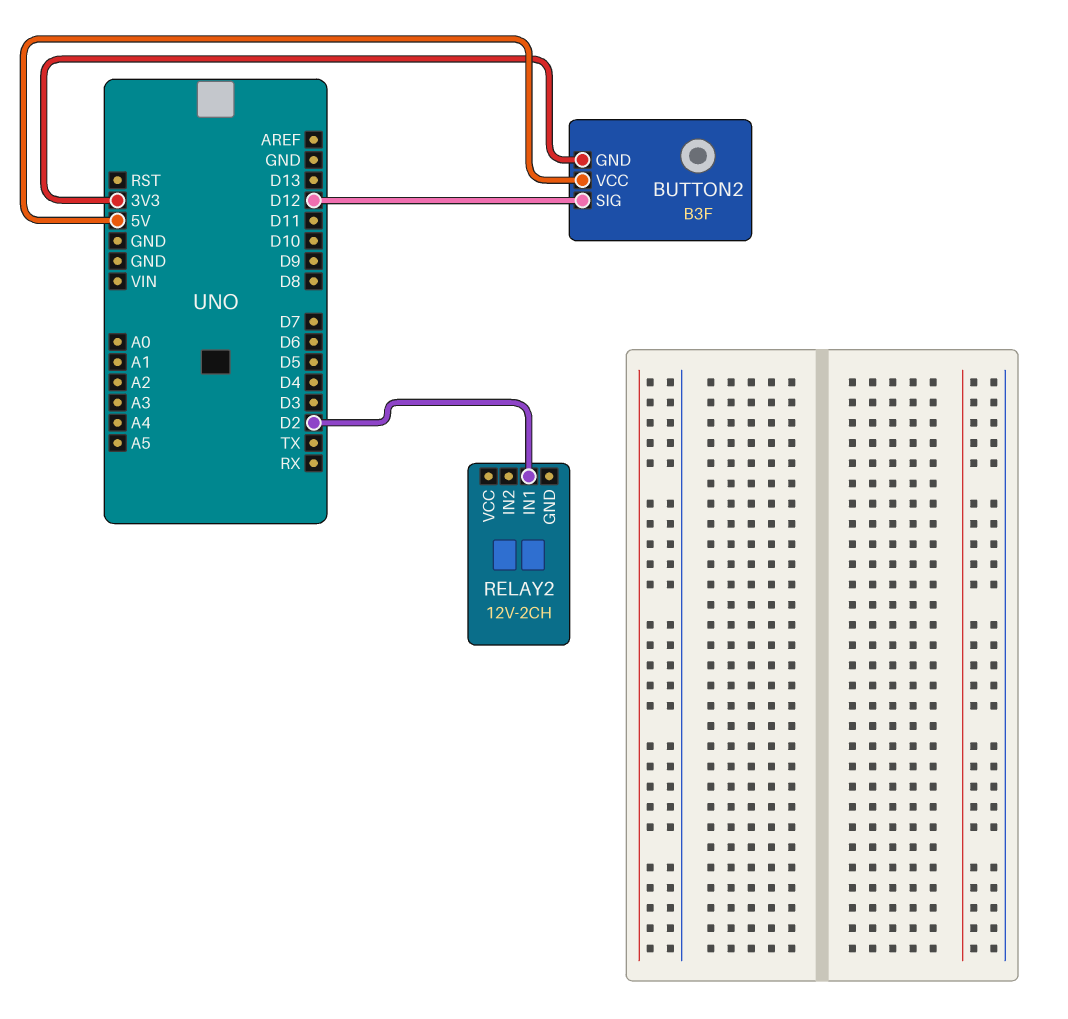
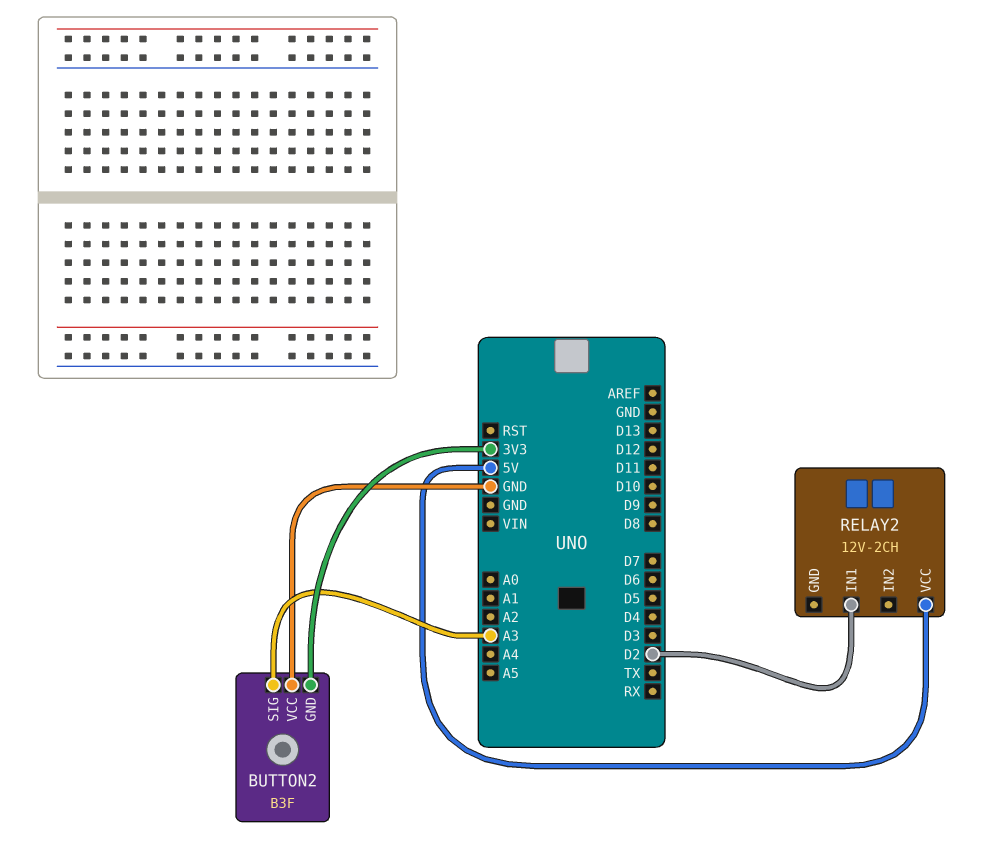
BUTTON2 pin SIG: D12 -> A3
BUTTON2 pin VCC: 5V -> GND
RELAY2 pin VCC: none -> 5V

